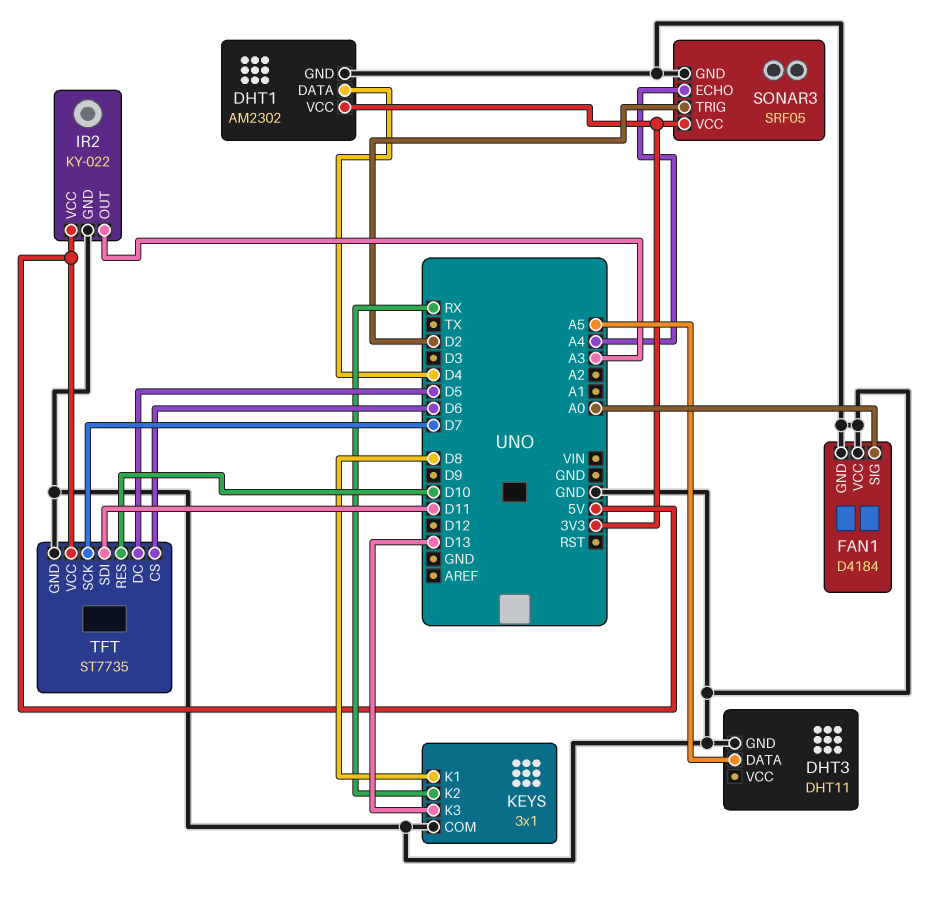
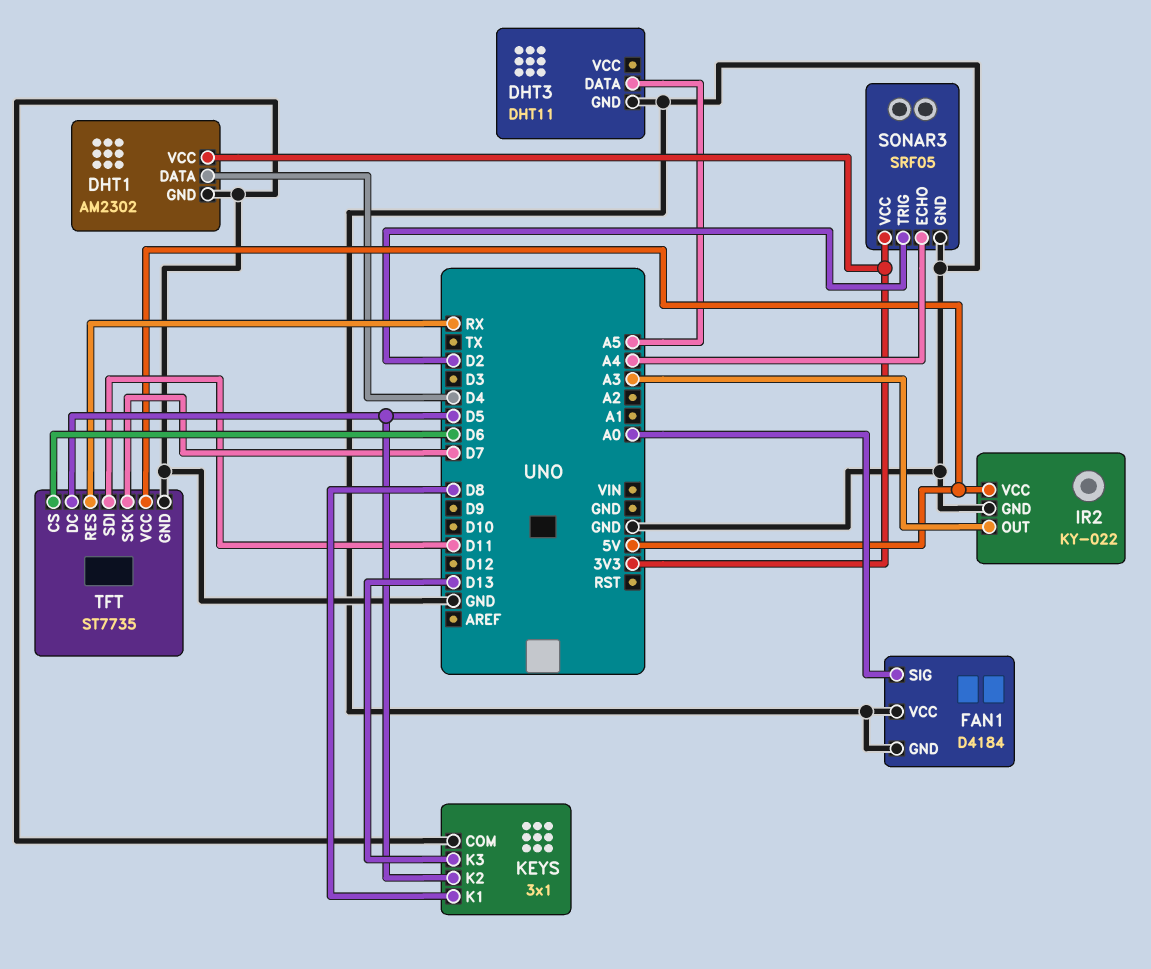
KEYS pin K2: RX -> D5
TFT pin RES: D10 -> RX

